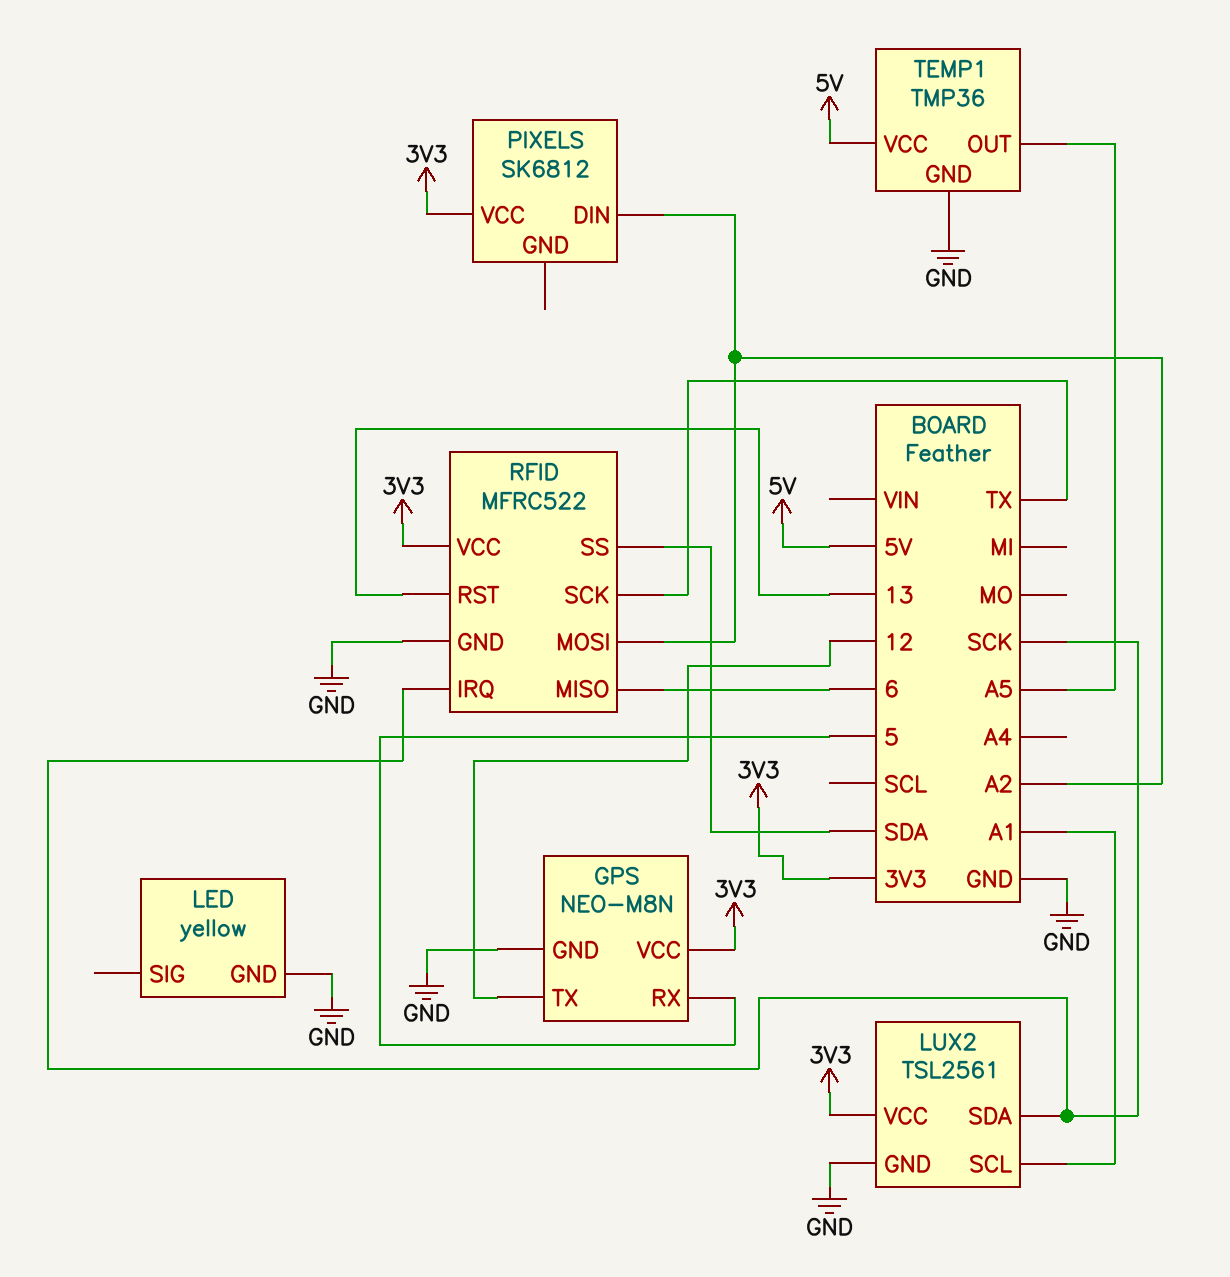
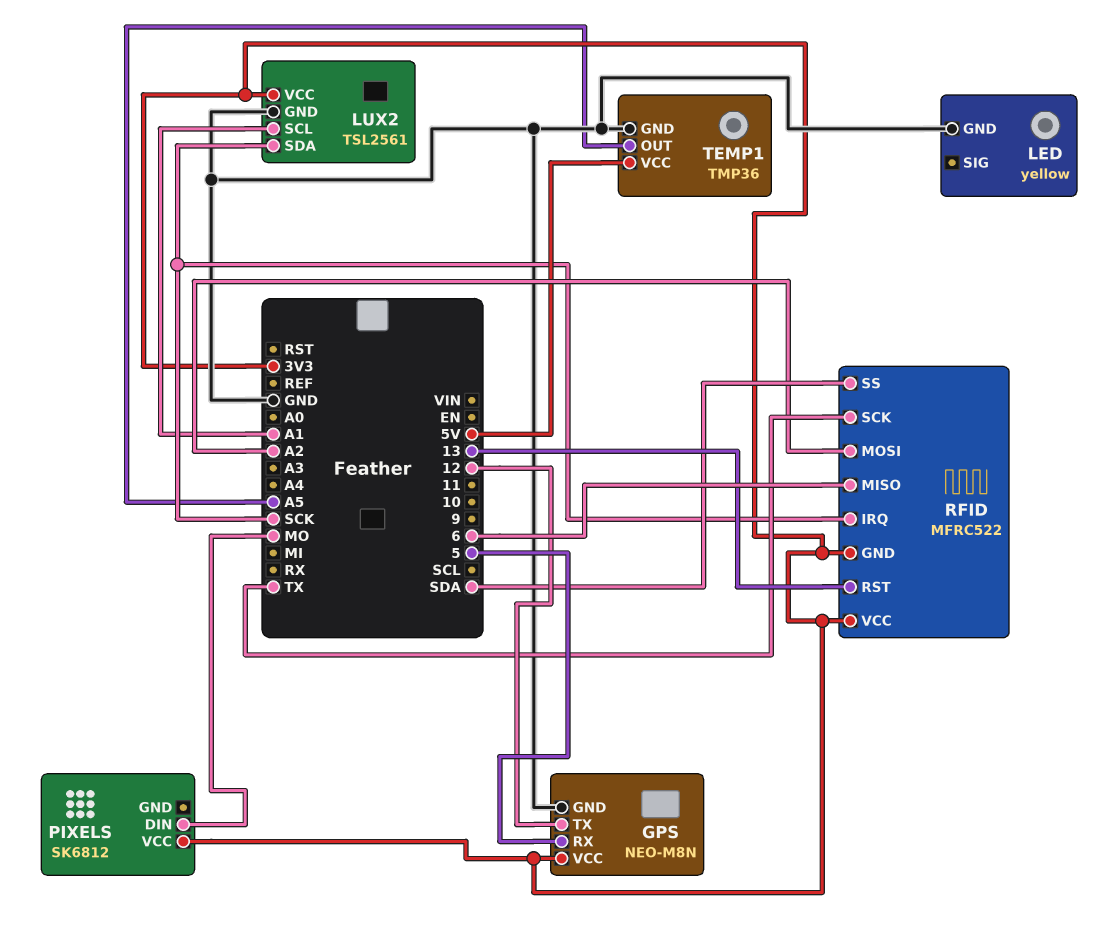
PIXELS pin DIN: A2 -> MO
RFID pin GND: GND -> 3V3

